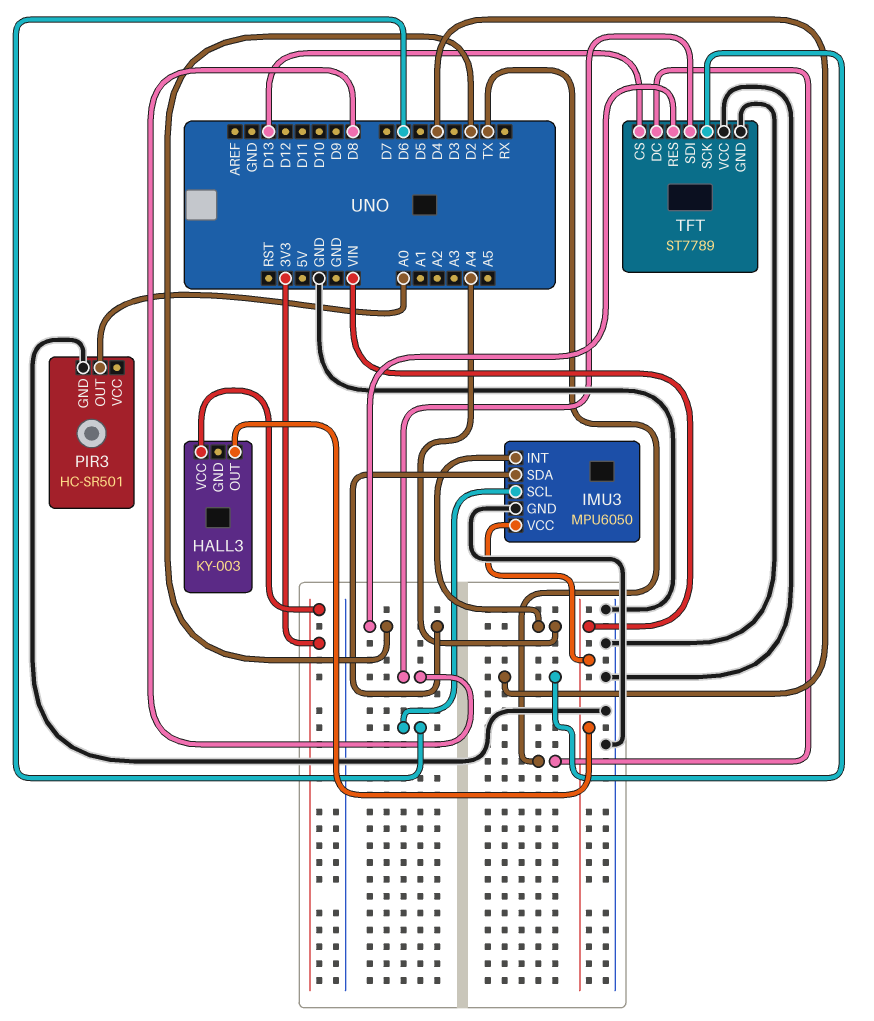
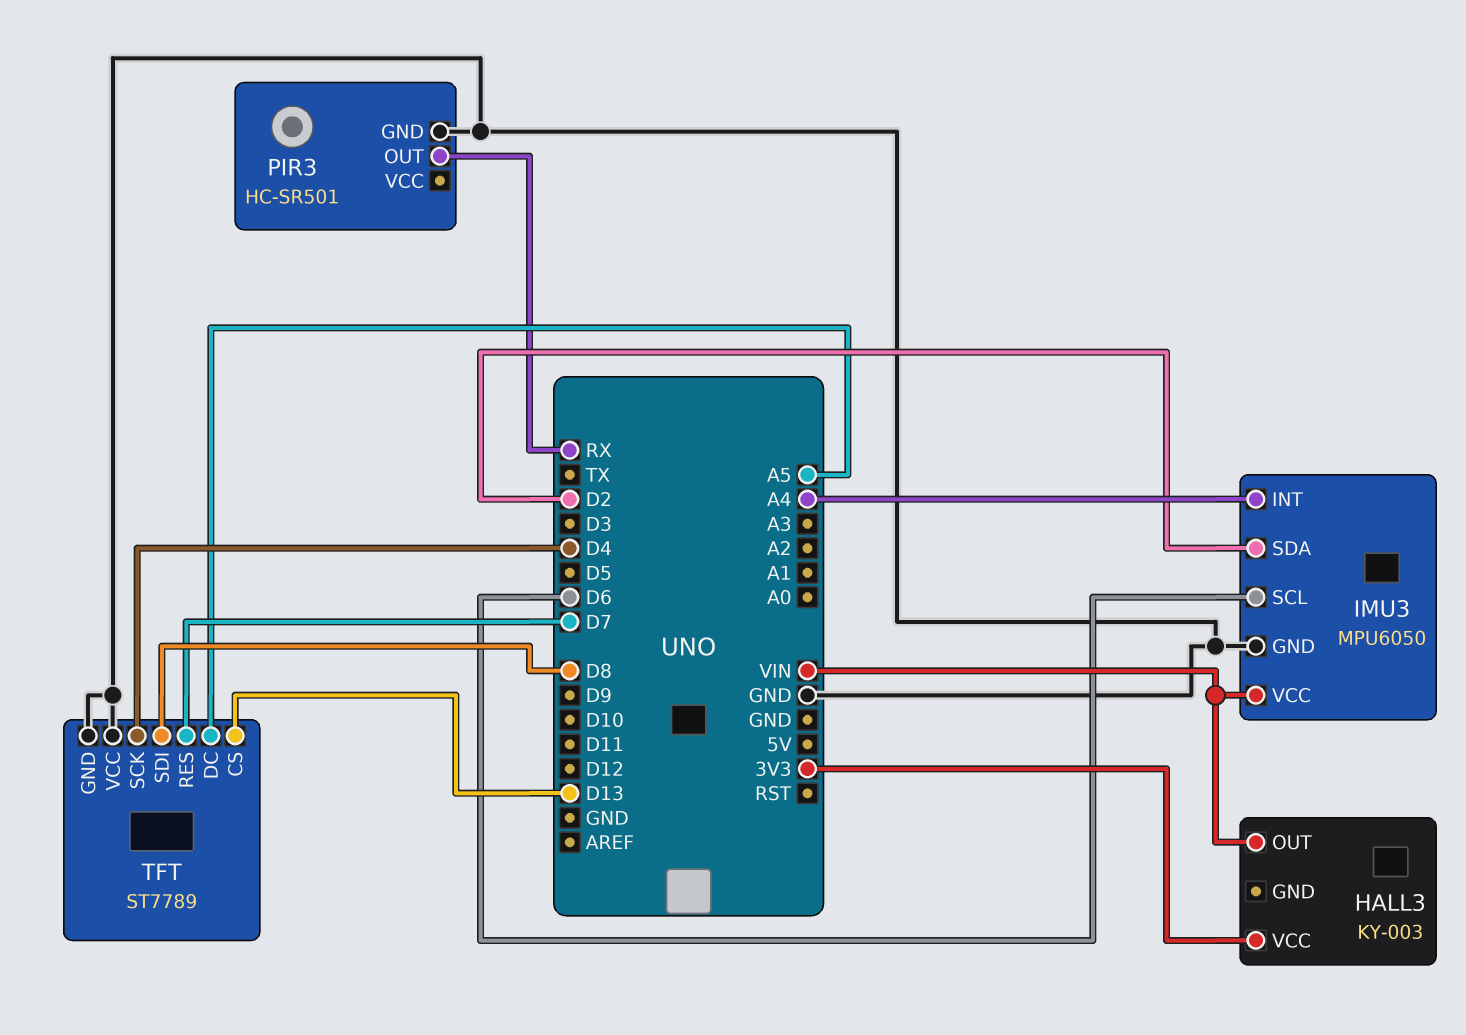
PIR3 pin OUT: A0 -> RX
TFT pin DC: TX -> A5
TFT pin RES: D2 -> D7

